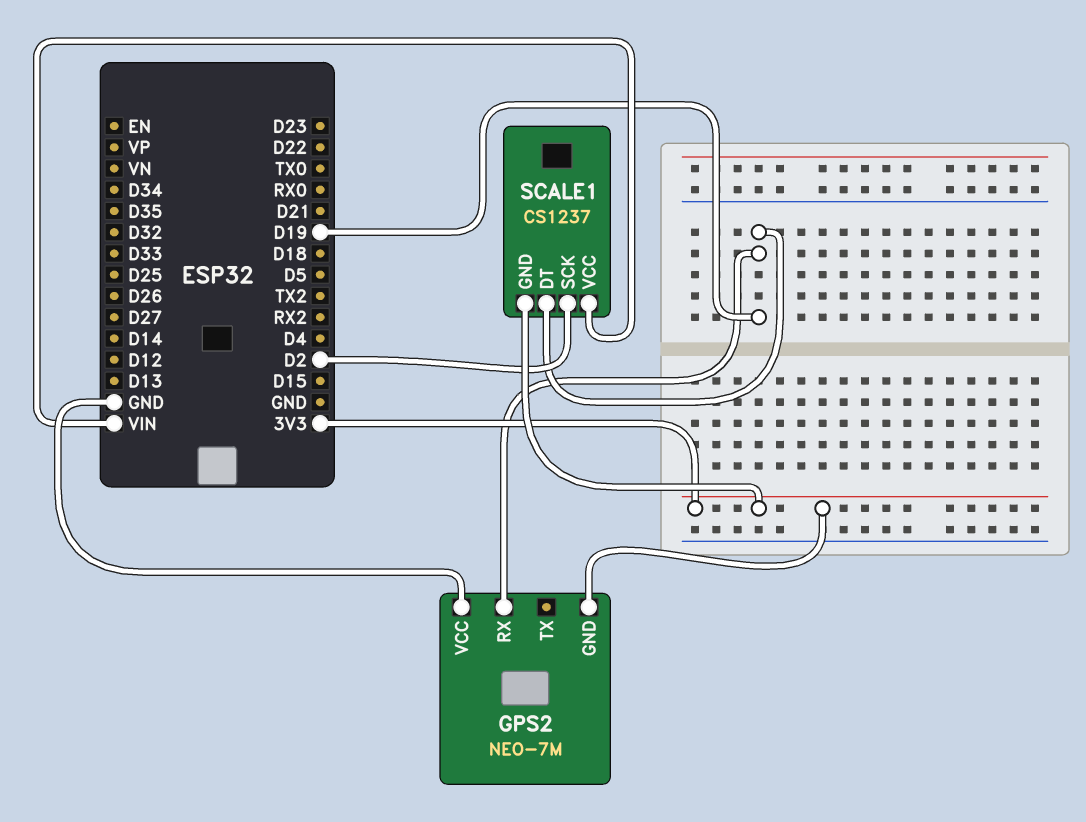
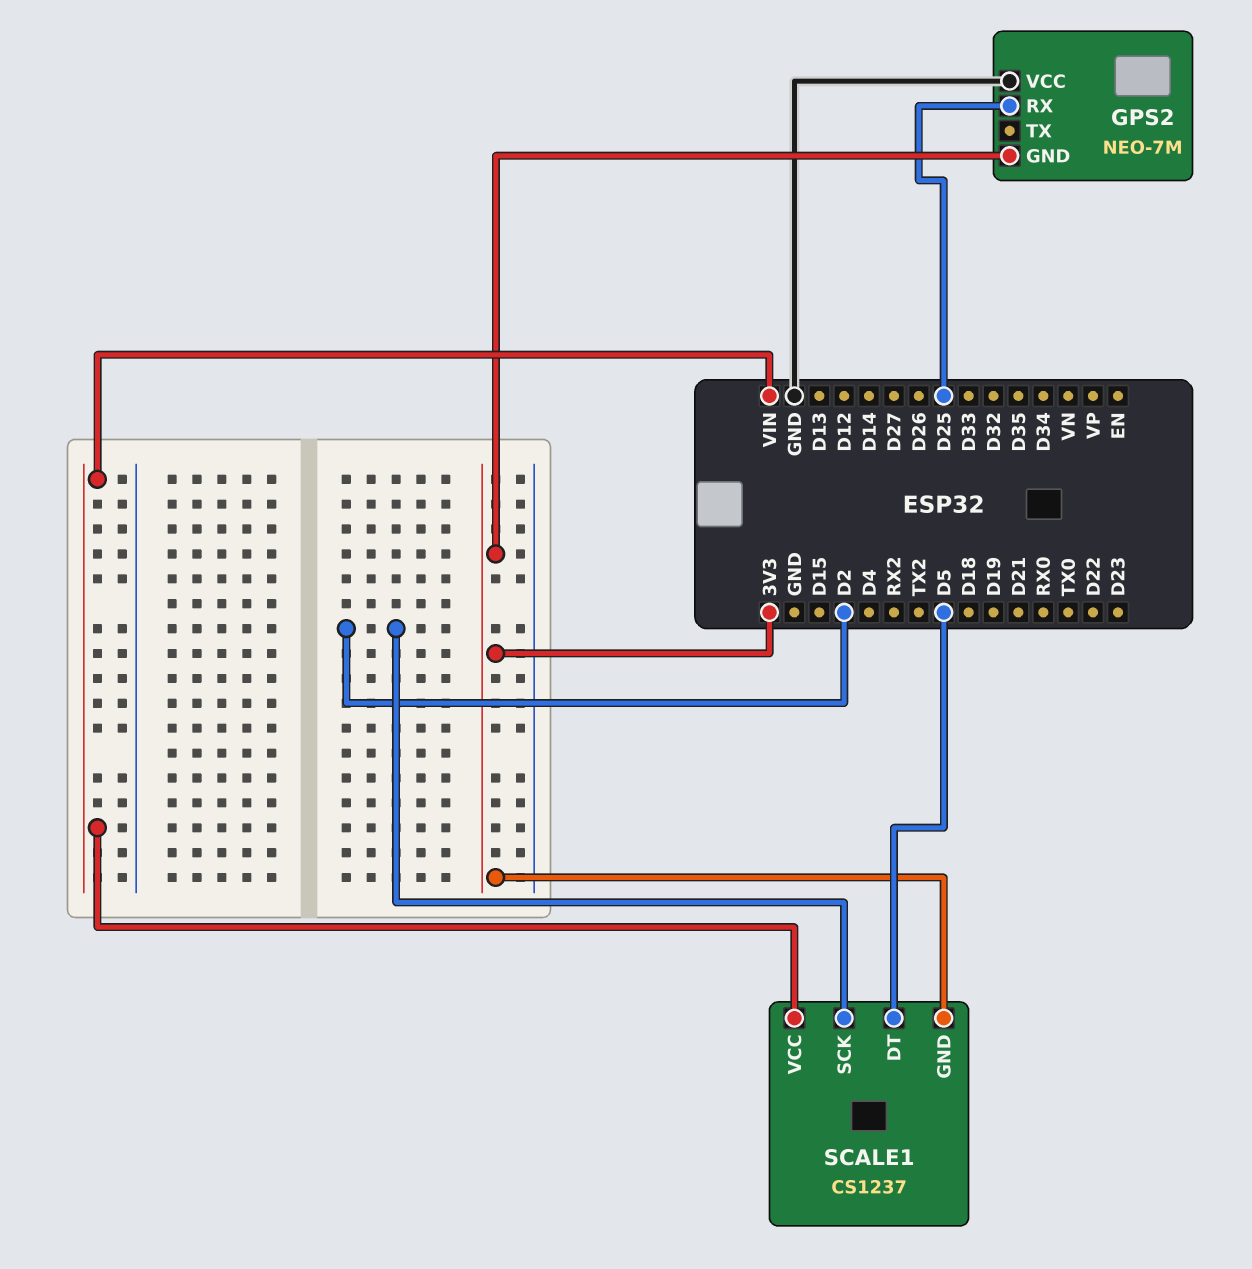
GPS2 pin RX: D19 -> D25
SCALE1 pin DT: D19 -> D5

